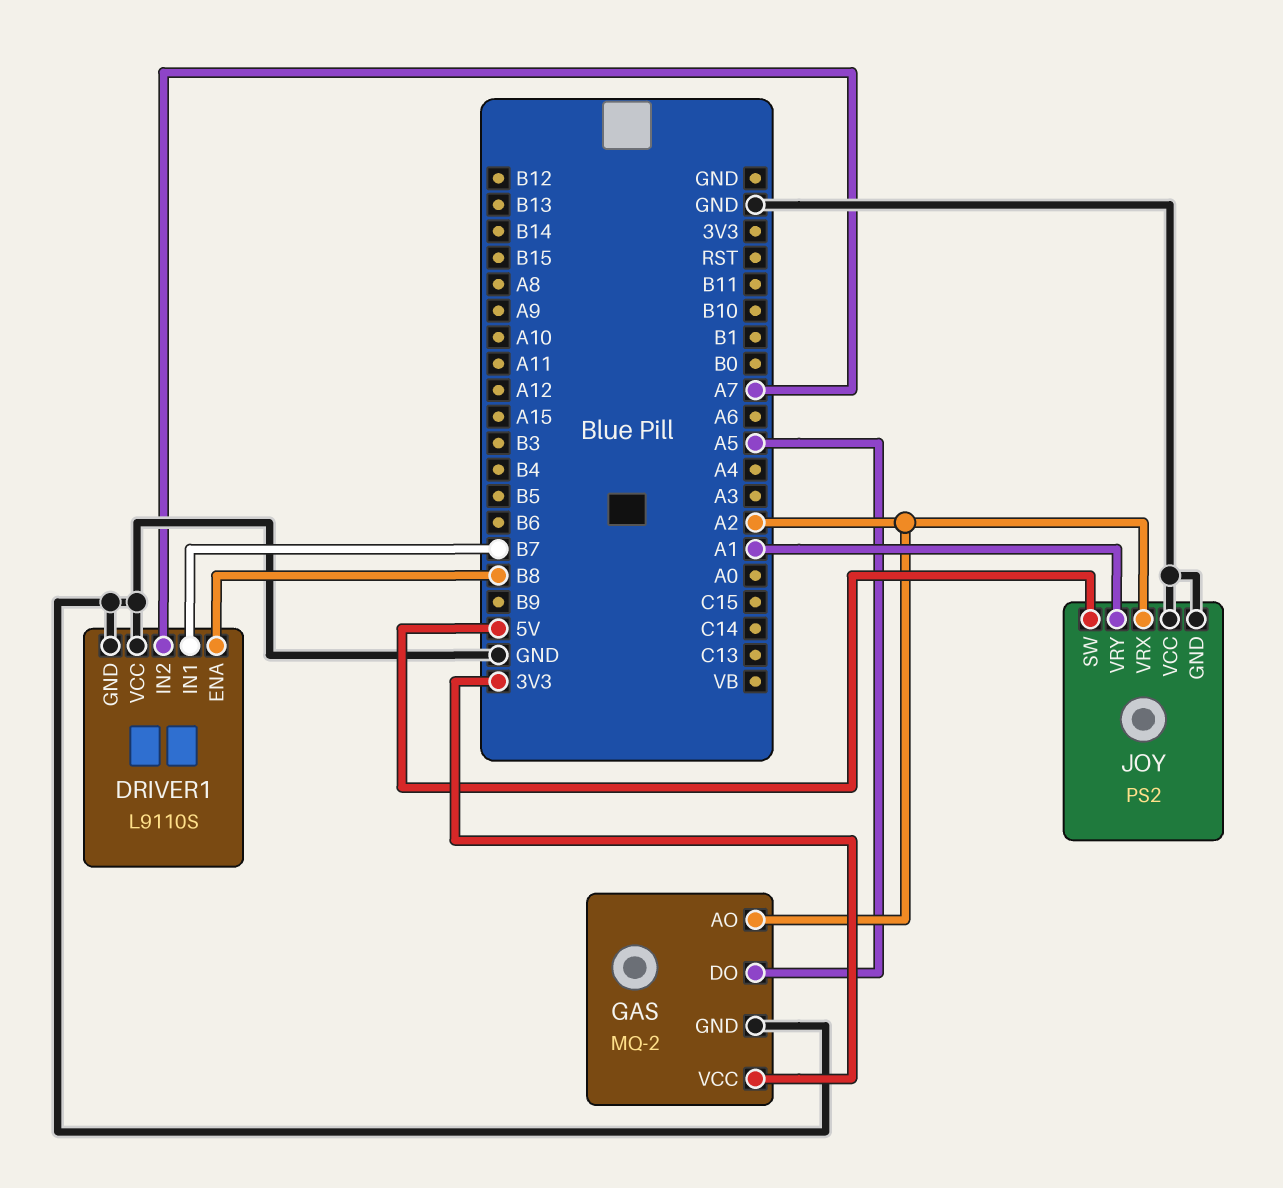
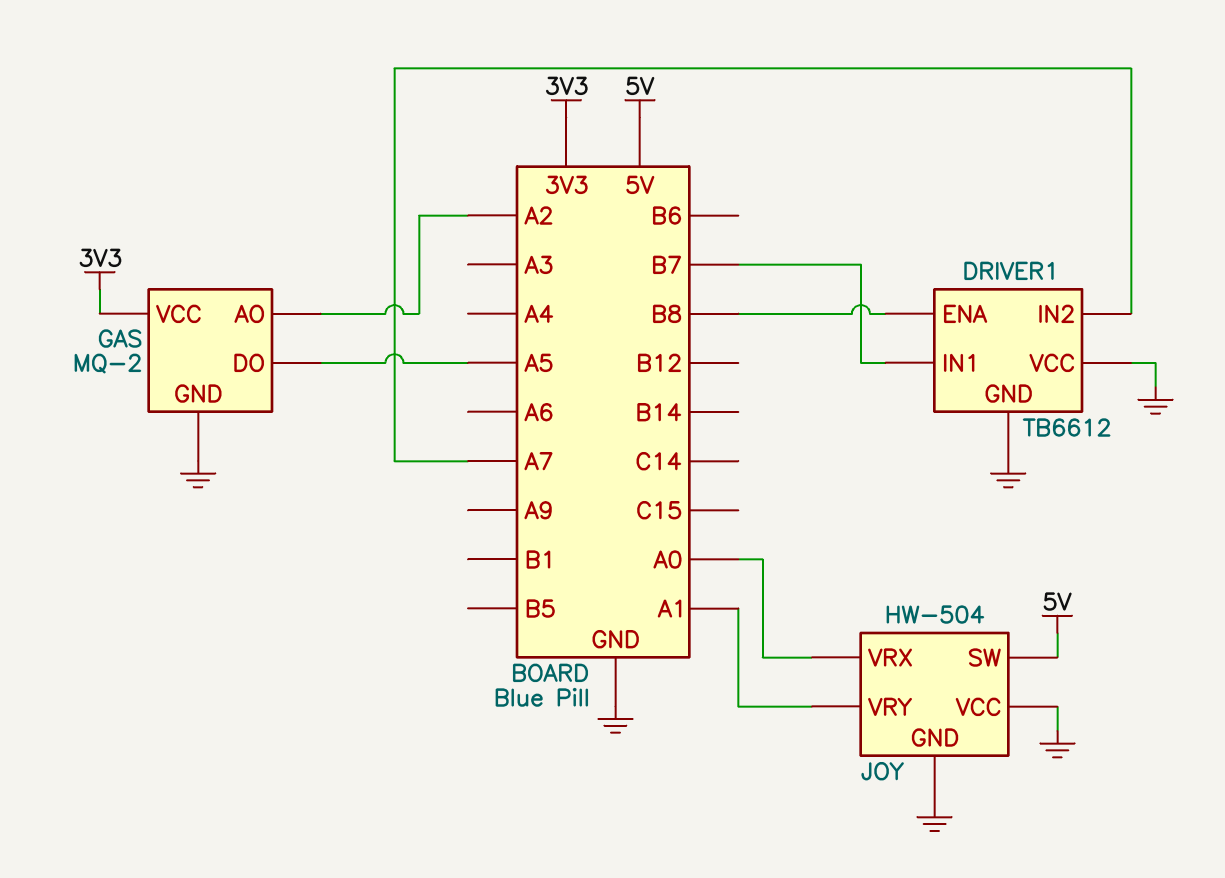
DRIVER1: L9110S -> TB6612
JOY: PS2 -> HW-504
JOY pin VRX: A2 -> A0

